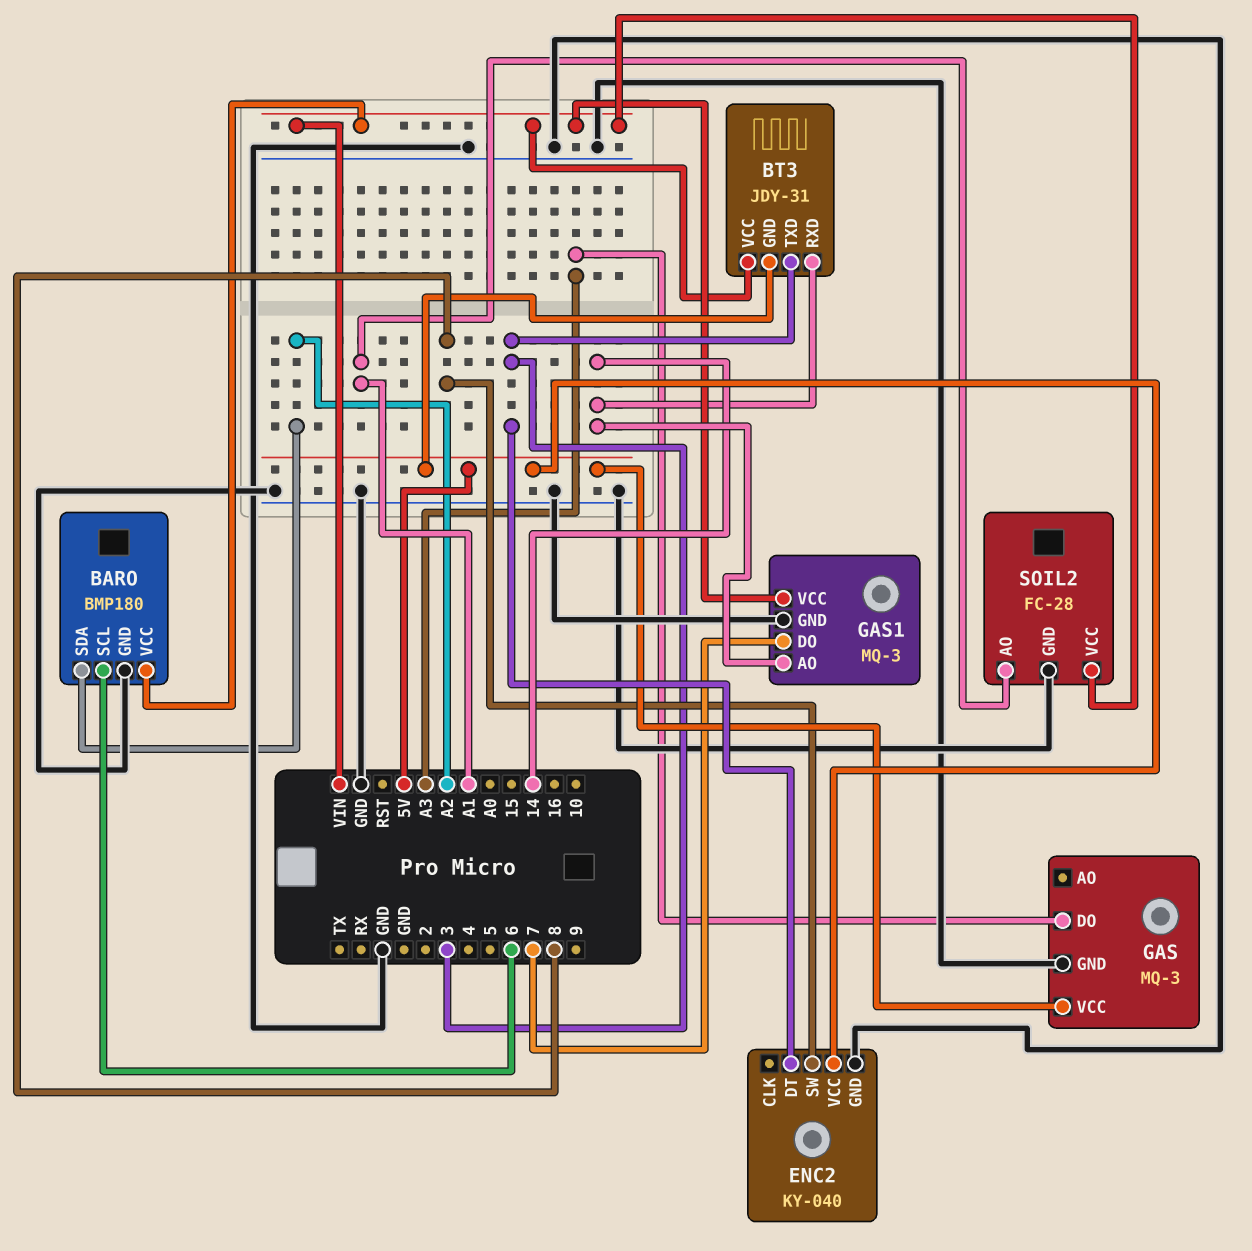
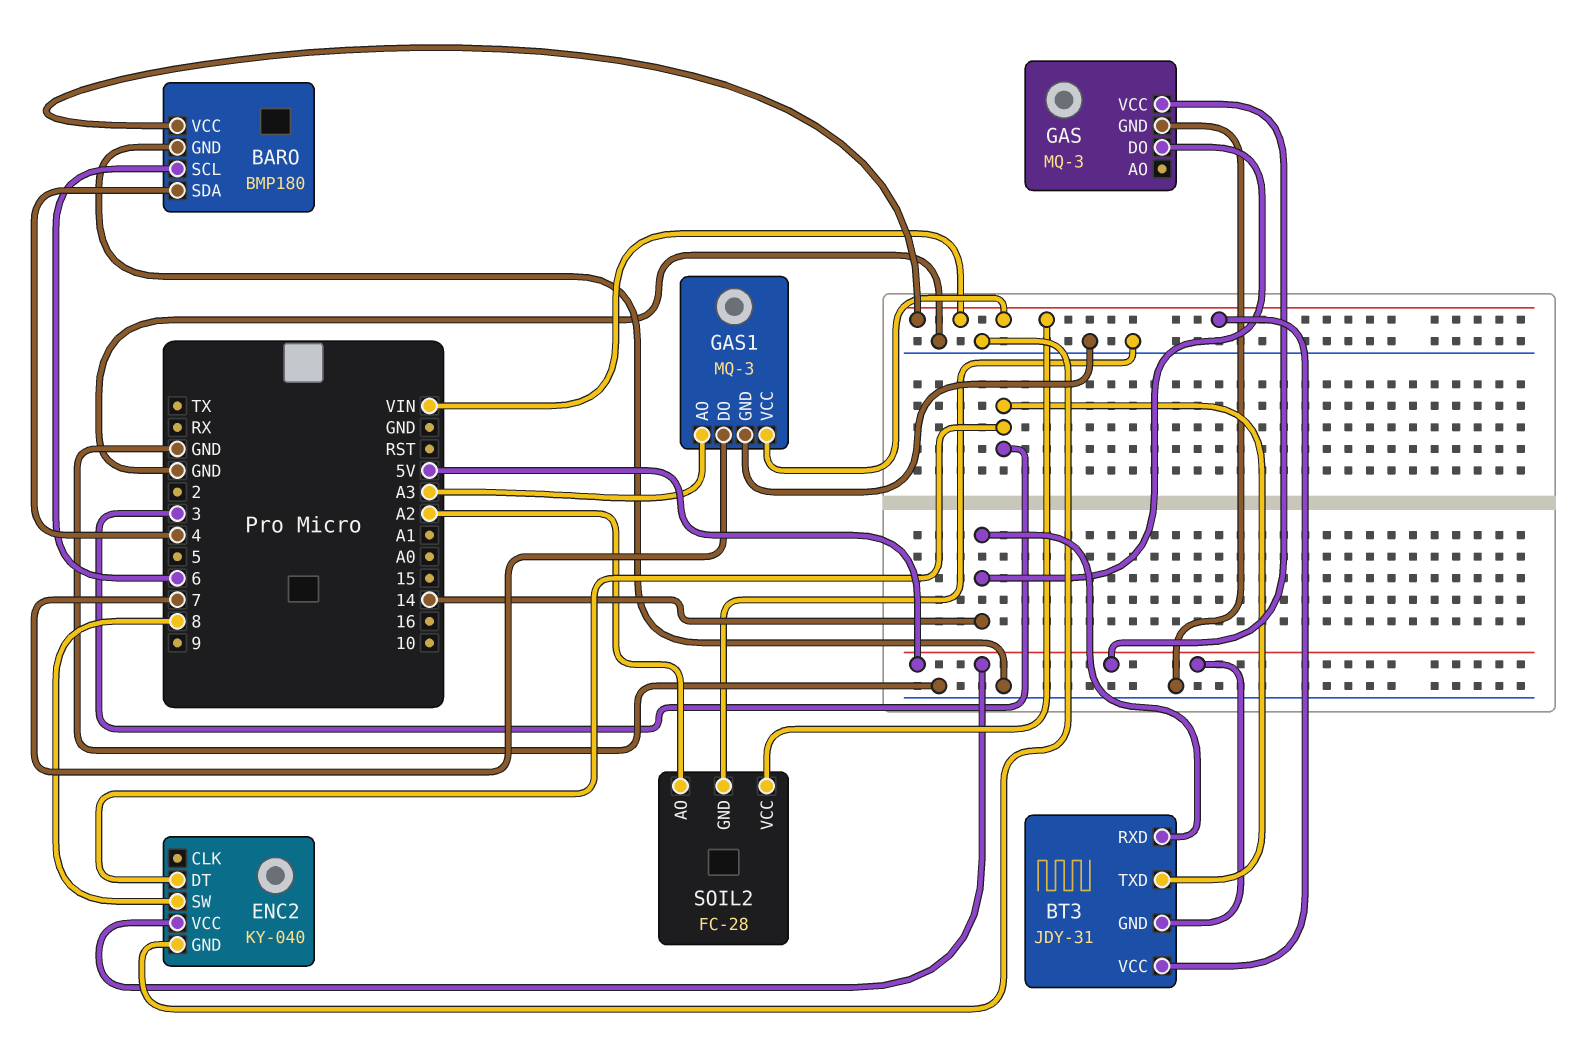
BARO pin SDA: A2 -> 4
GAS pin DO: A3 -> 14
GAS1 pin AO: 14 -> A3
SOIL2 pin AO: A1 -> A2

